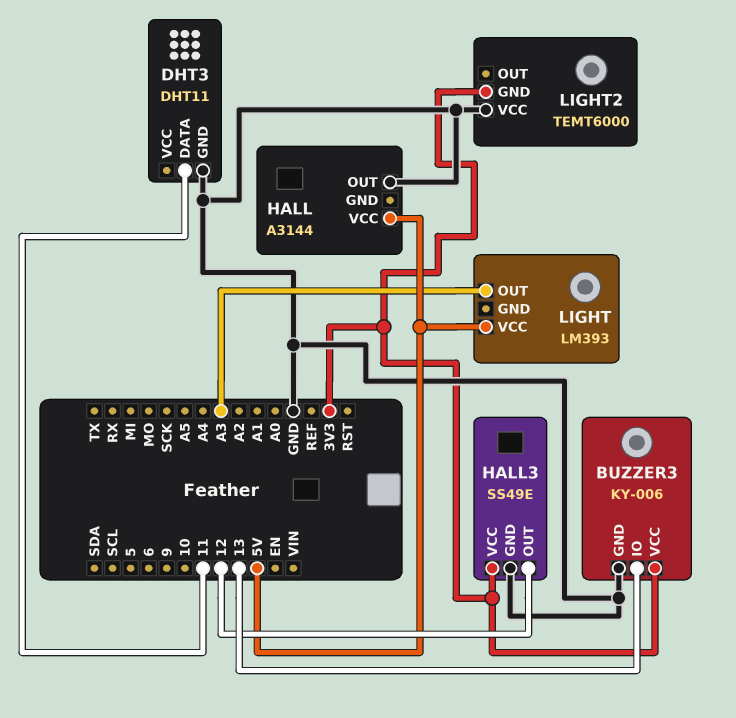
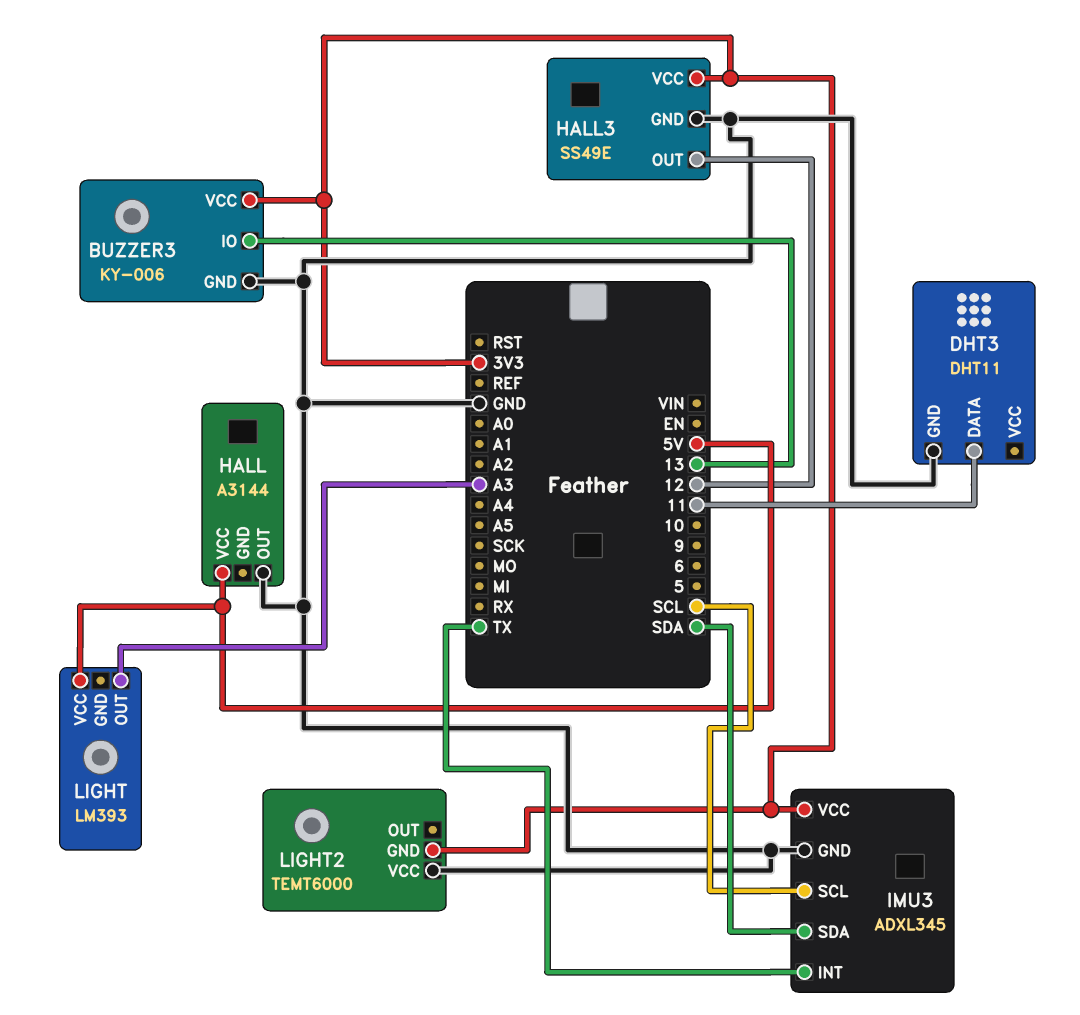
IMU3: none -> ADXL345
IMU3 pin GND: none -> GND
IMU3 pin INT: none -> TX
IMU3 pin SCL: none -> SCL
IMU3 pin SDA: none -> SDA
IMU3 pin VCC: none -> 3V3

